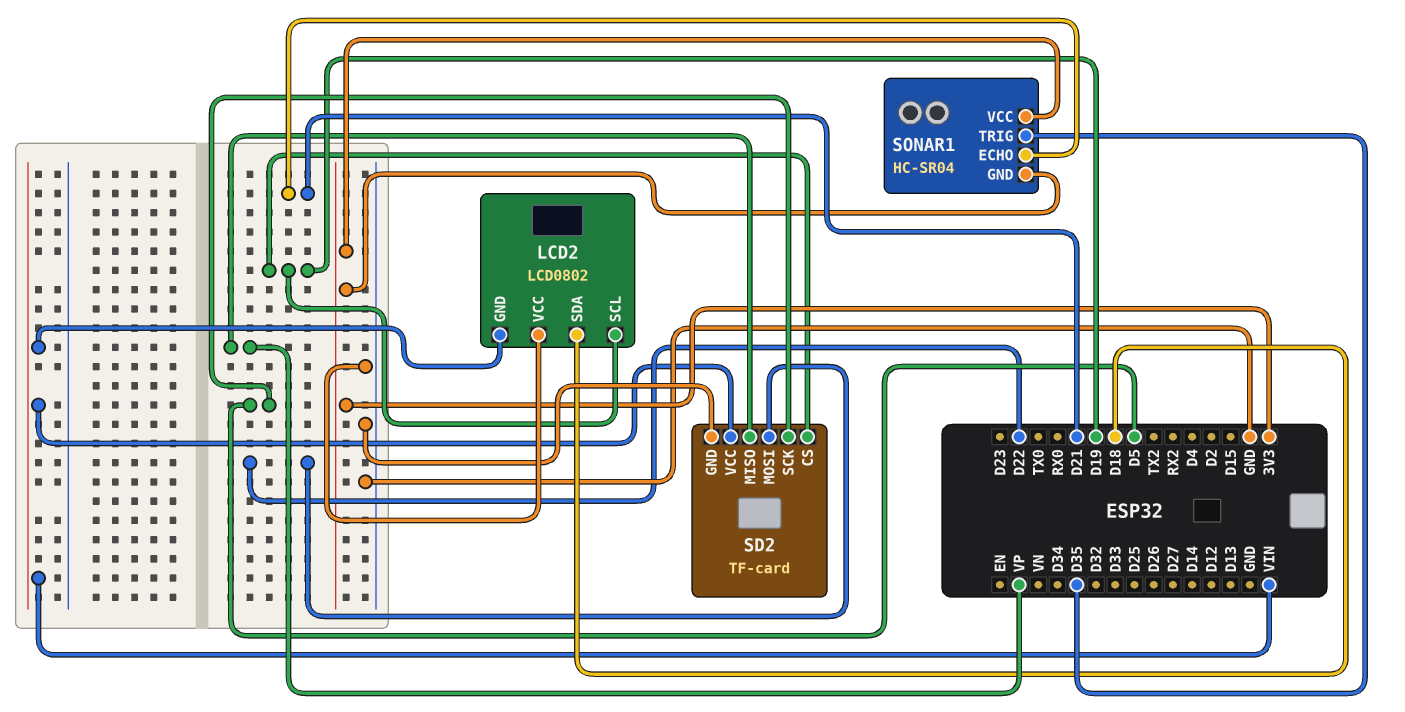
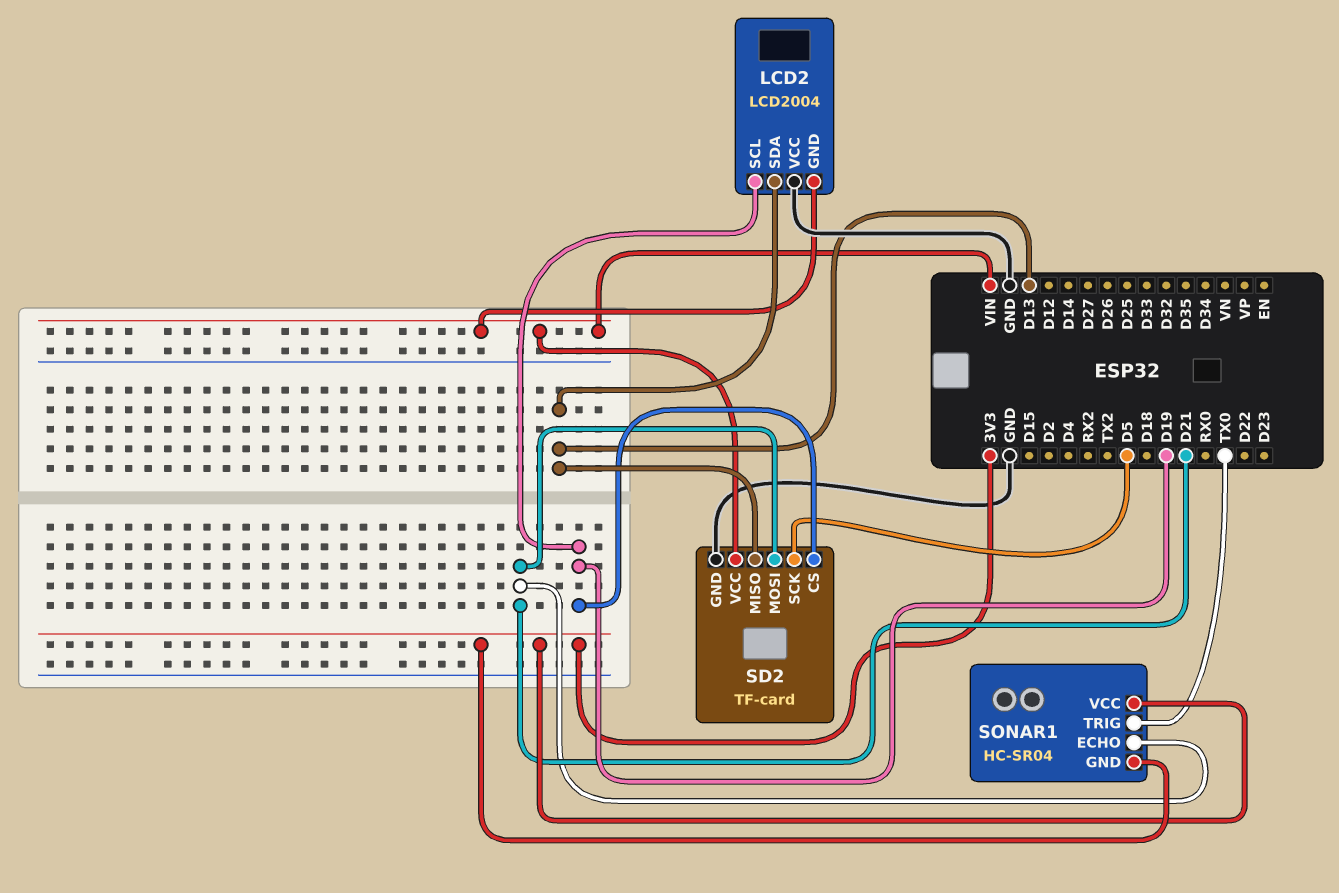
LCD2: LCD0802 -> LCD2004
LCD2 pin SDA: D18 -> D13
SD2 pin MISO: VP -> D13
SD2 pin MOSI: D22 -> D21
SONAR1 pin TRIG: D35 -> TX0

